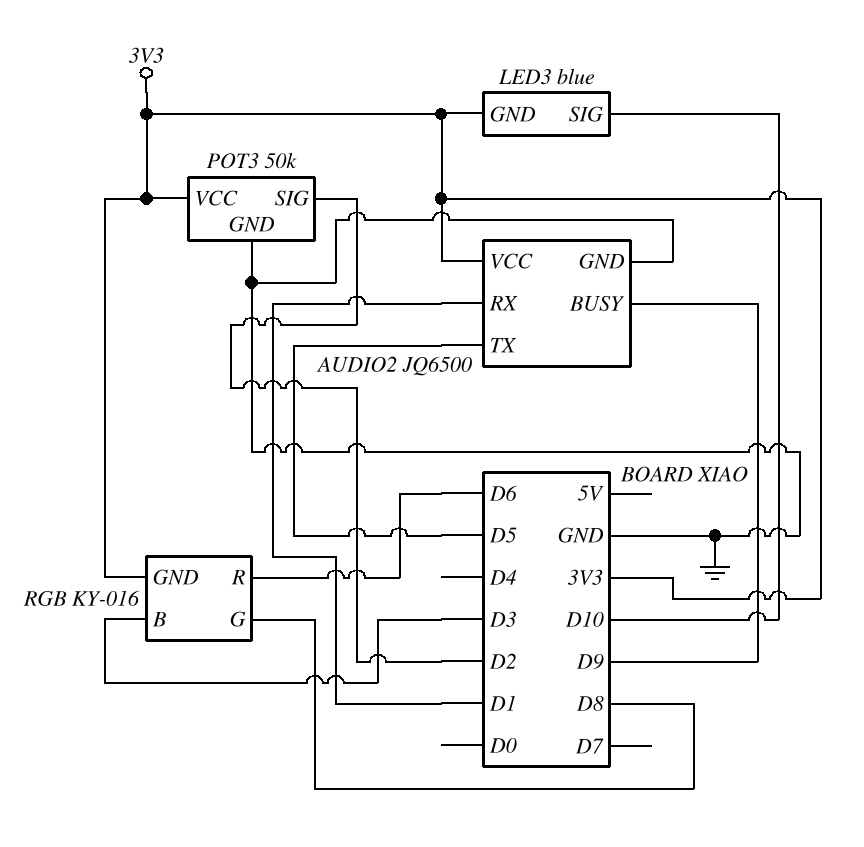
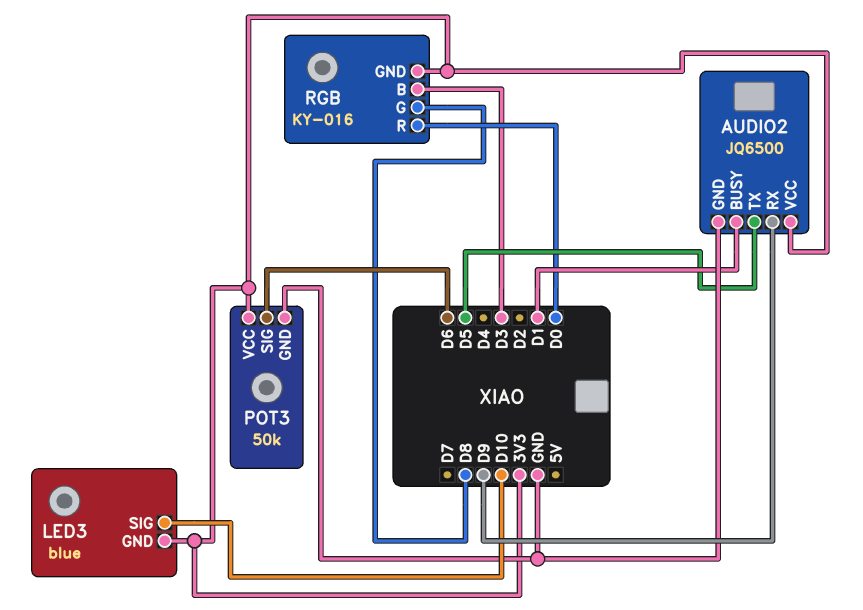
AUDIO2 pin BUSY: D9 -> D1
AUDIO2 pin RX: D1 -> D9
POT3 pin SIG: D2 -> D6
RGB pin R: D6 -> D0

